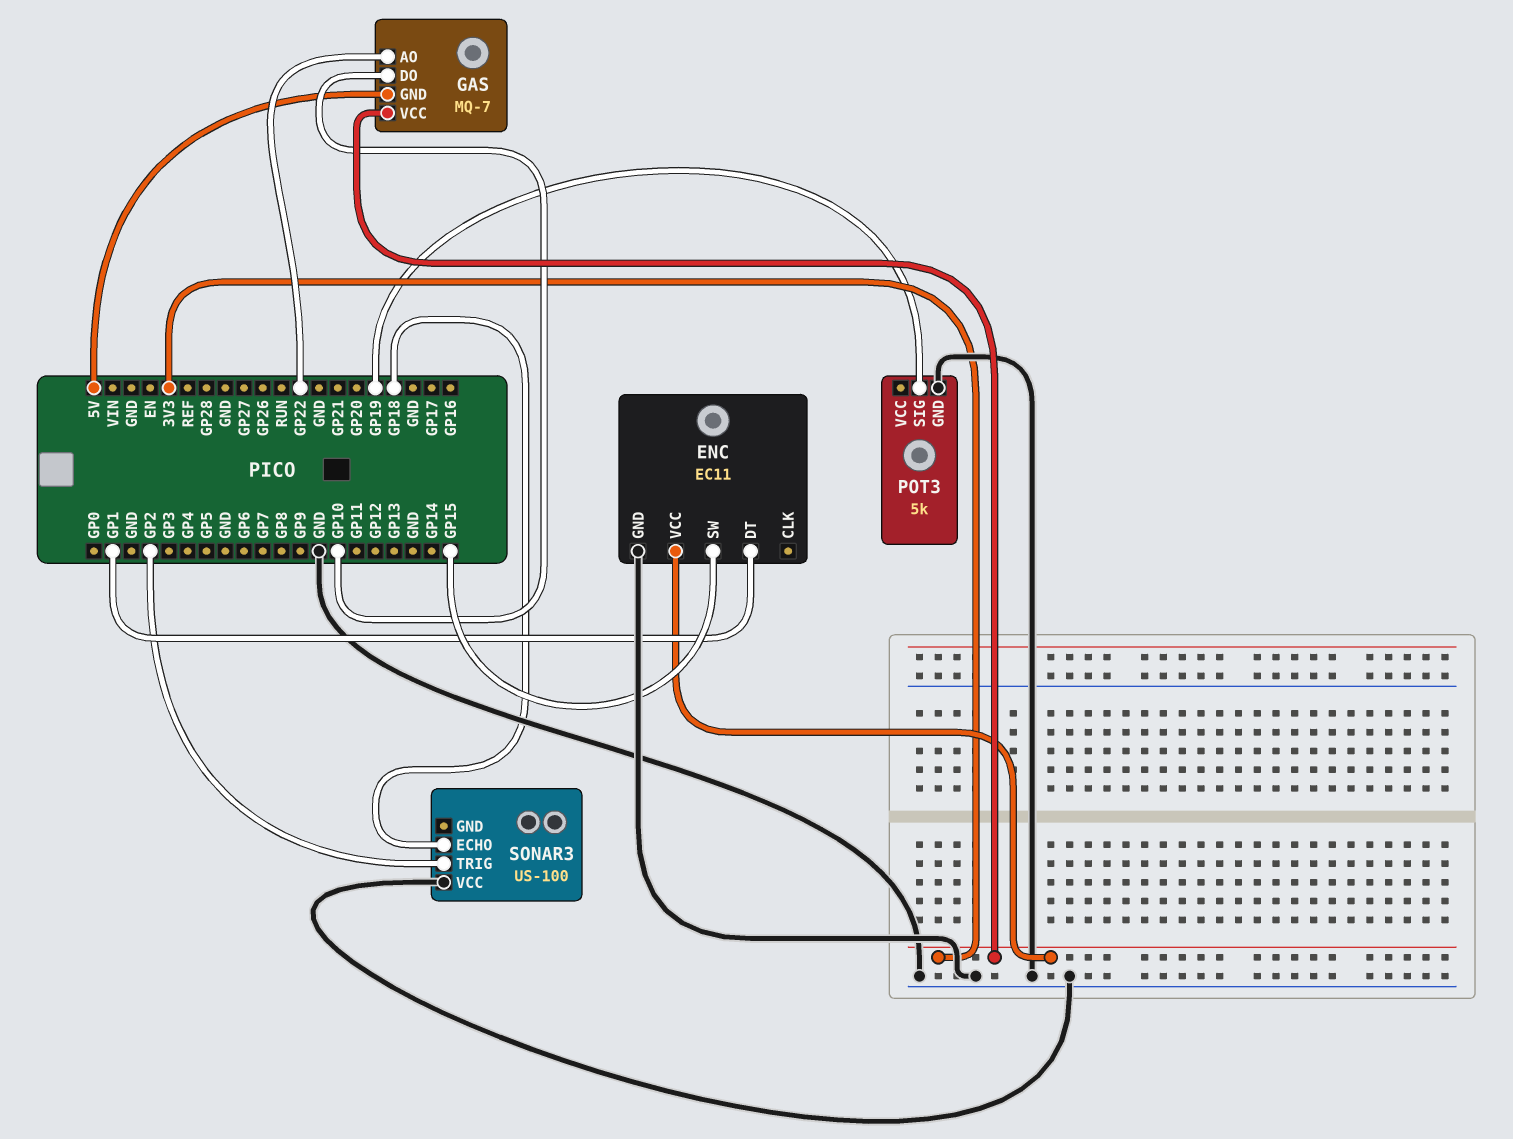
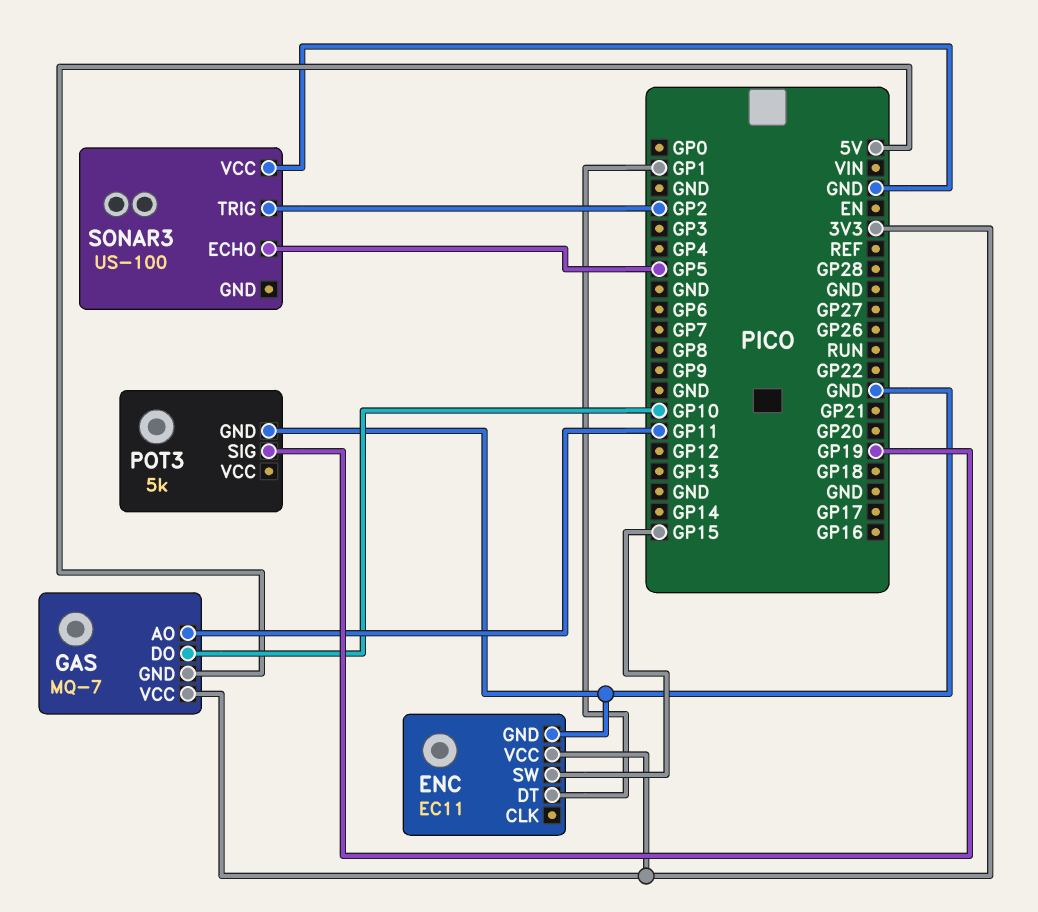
GAS pin AO: GP22 -> GP11
SONAR3 pin ECHO: GP18 -> GP5

